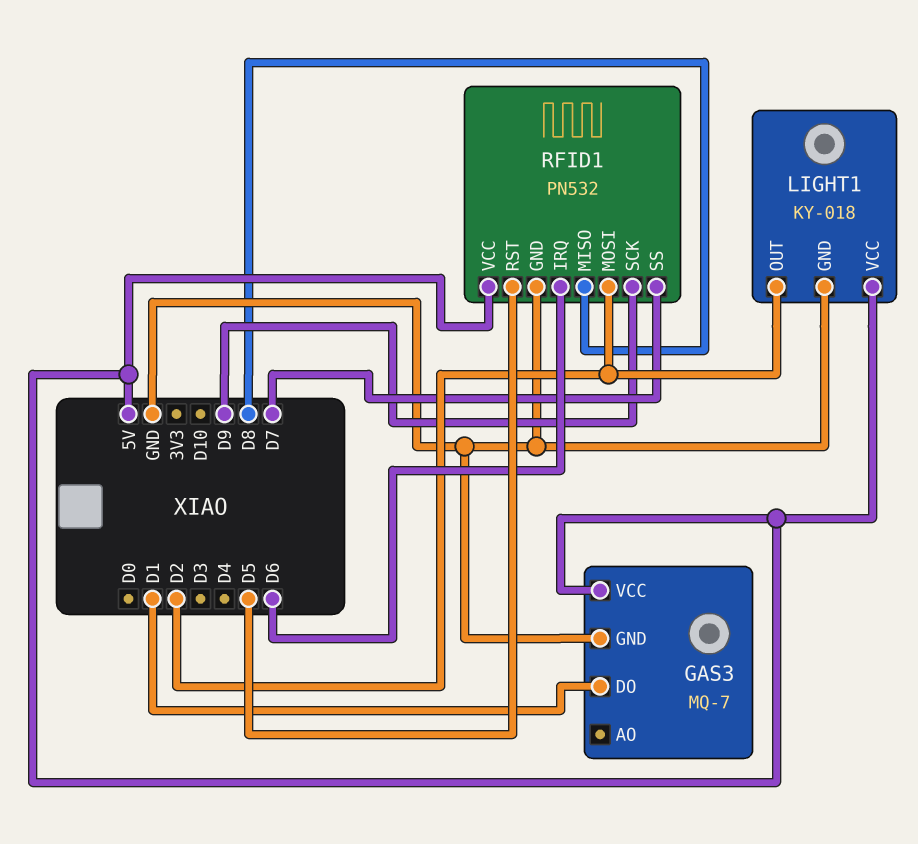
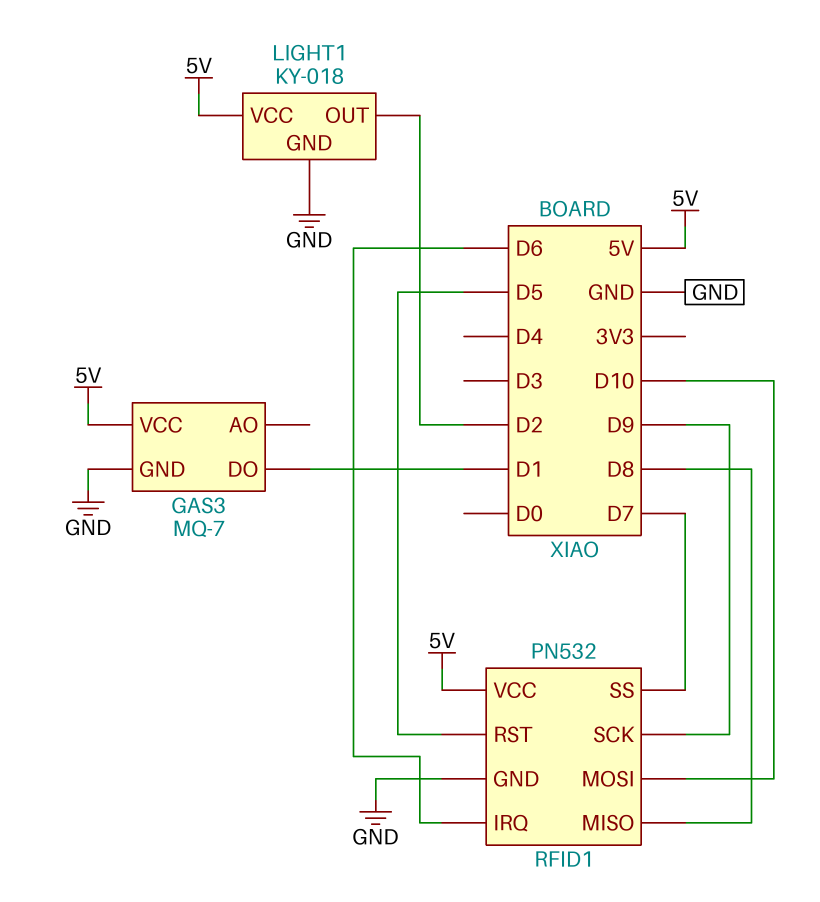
RFID1 pin MOSI: D2 -> D10

